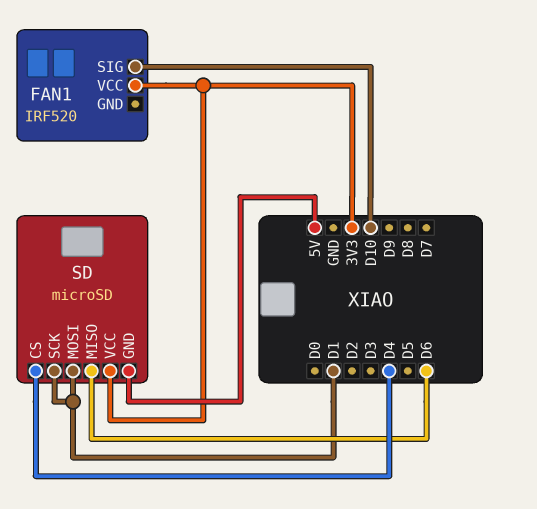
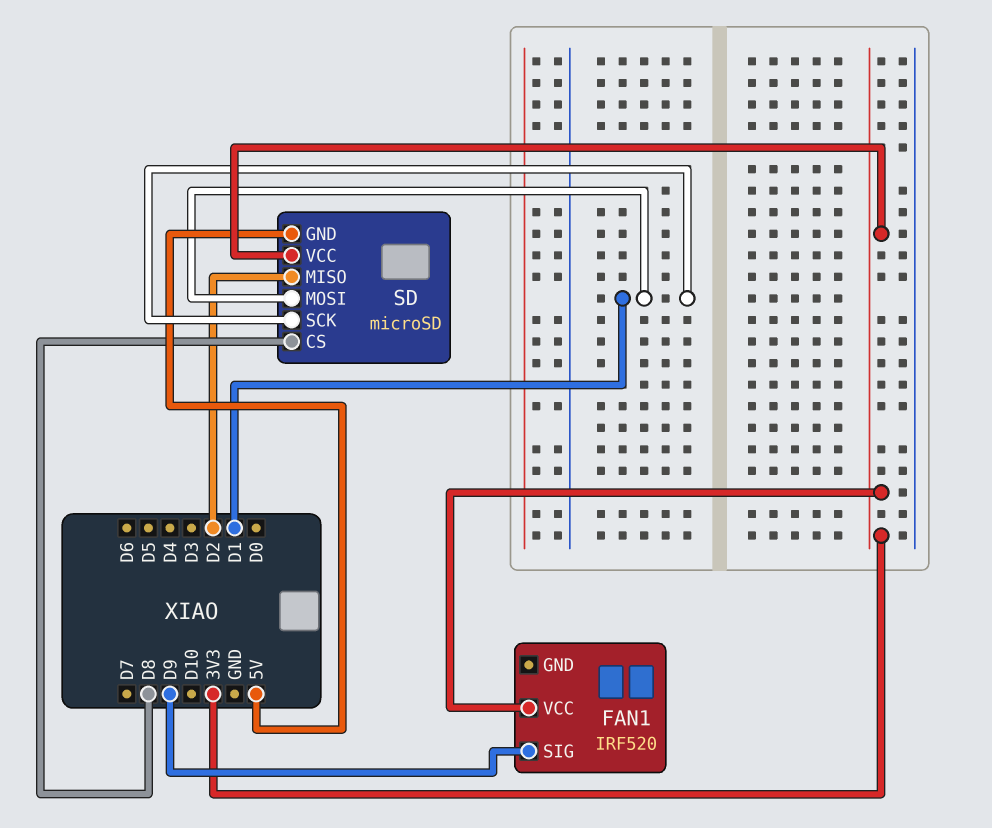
FAN1 pin SIG: D10 -> D9
SD pin CS: D4 -> D8
SD pin MISO: D6 -> D2

